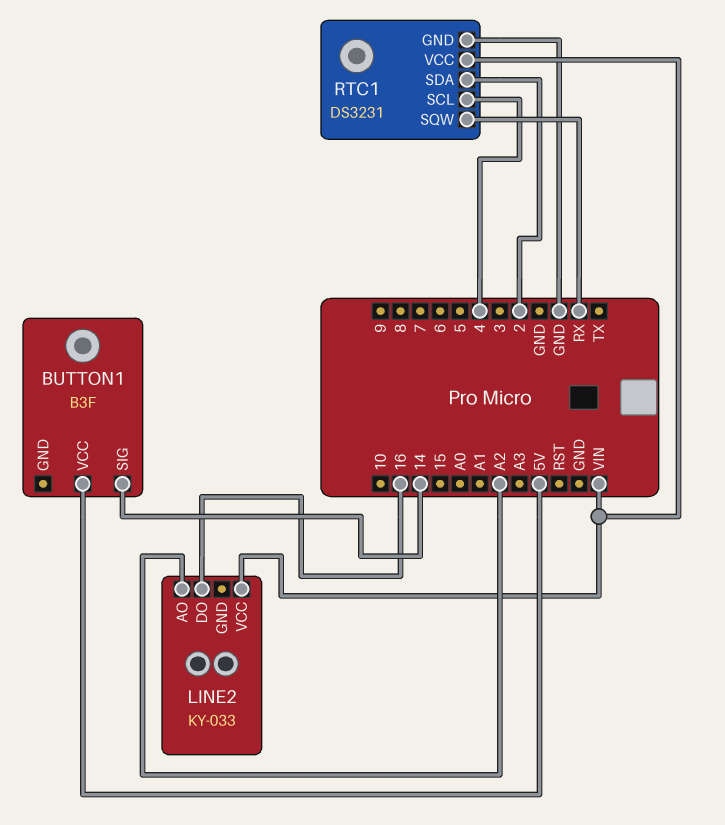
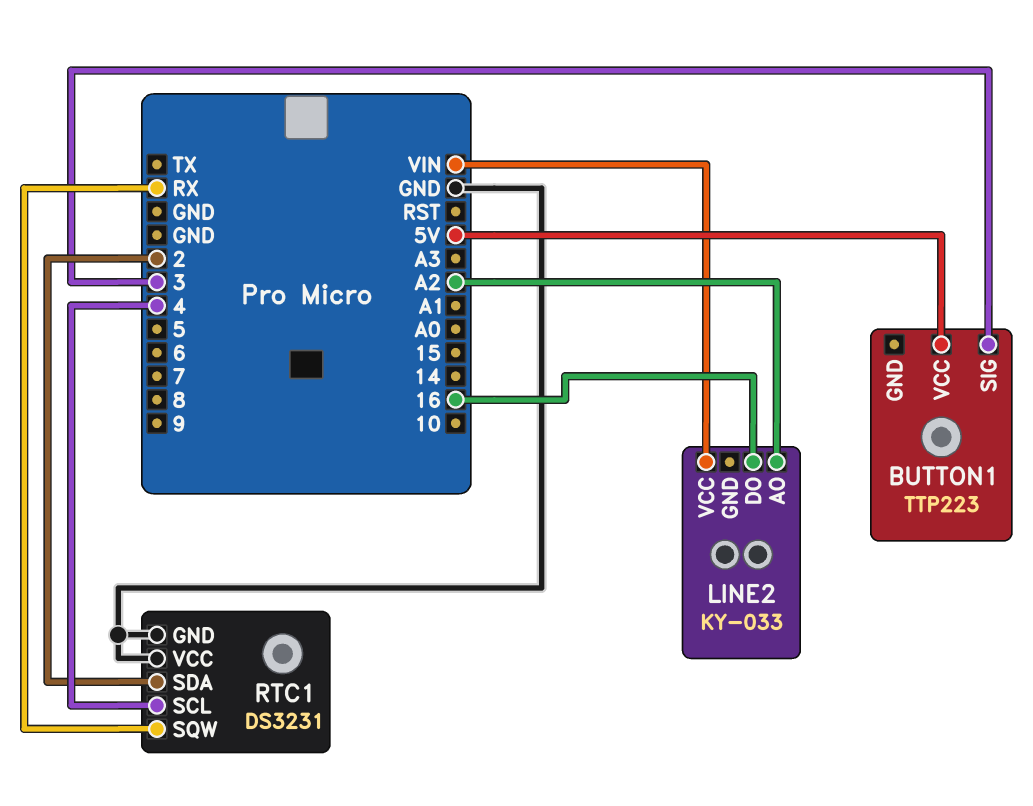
BUTTON1: B3F -> TTP223
BUTTON1 pin SIG: 14 -> 3
RTC1 pin VCC: VIN -> GND

